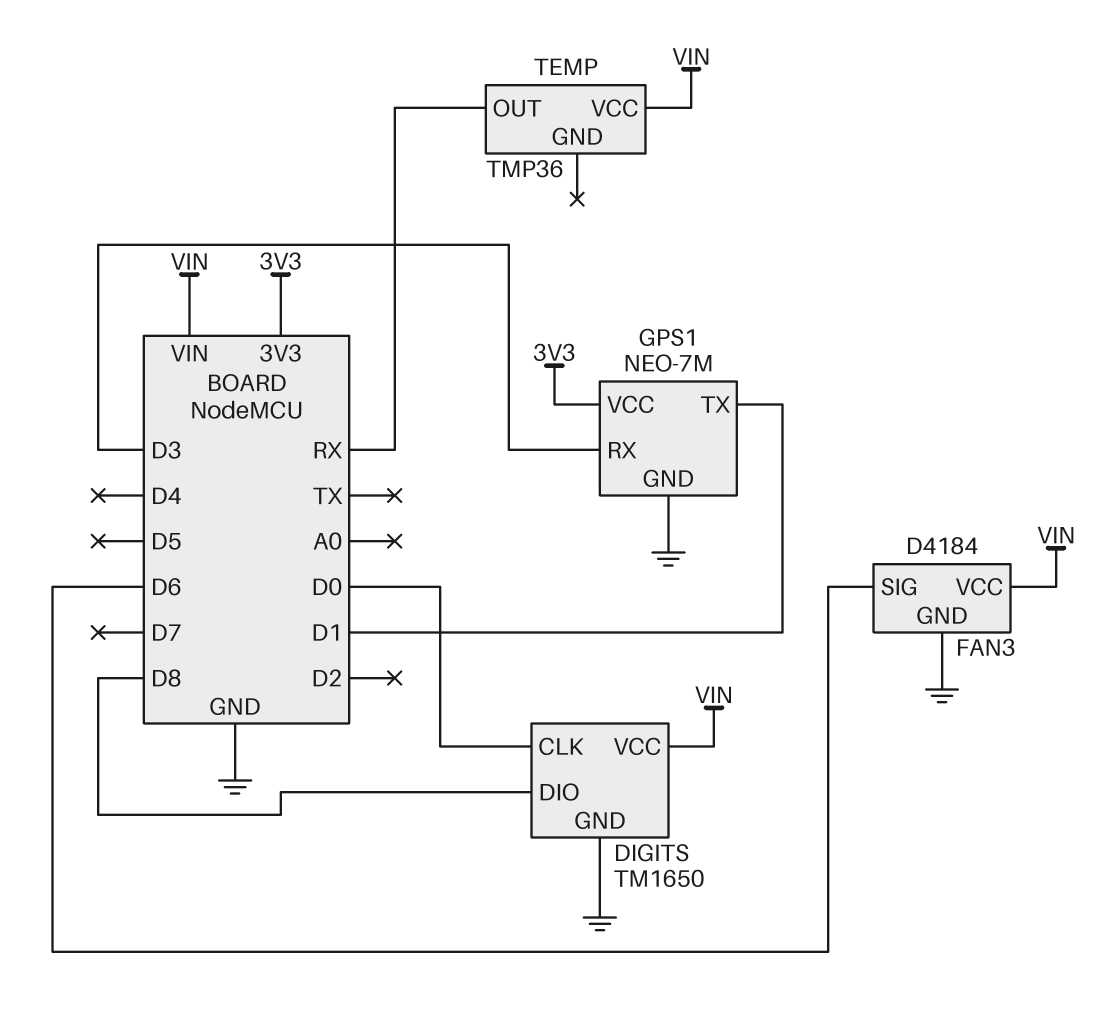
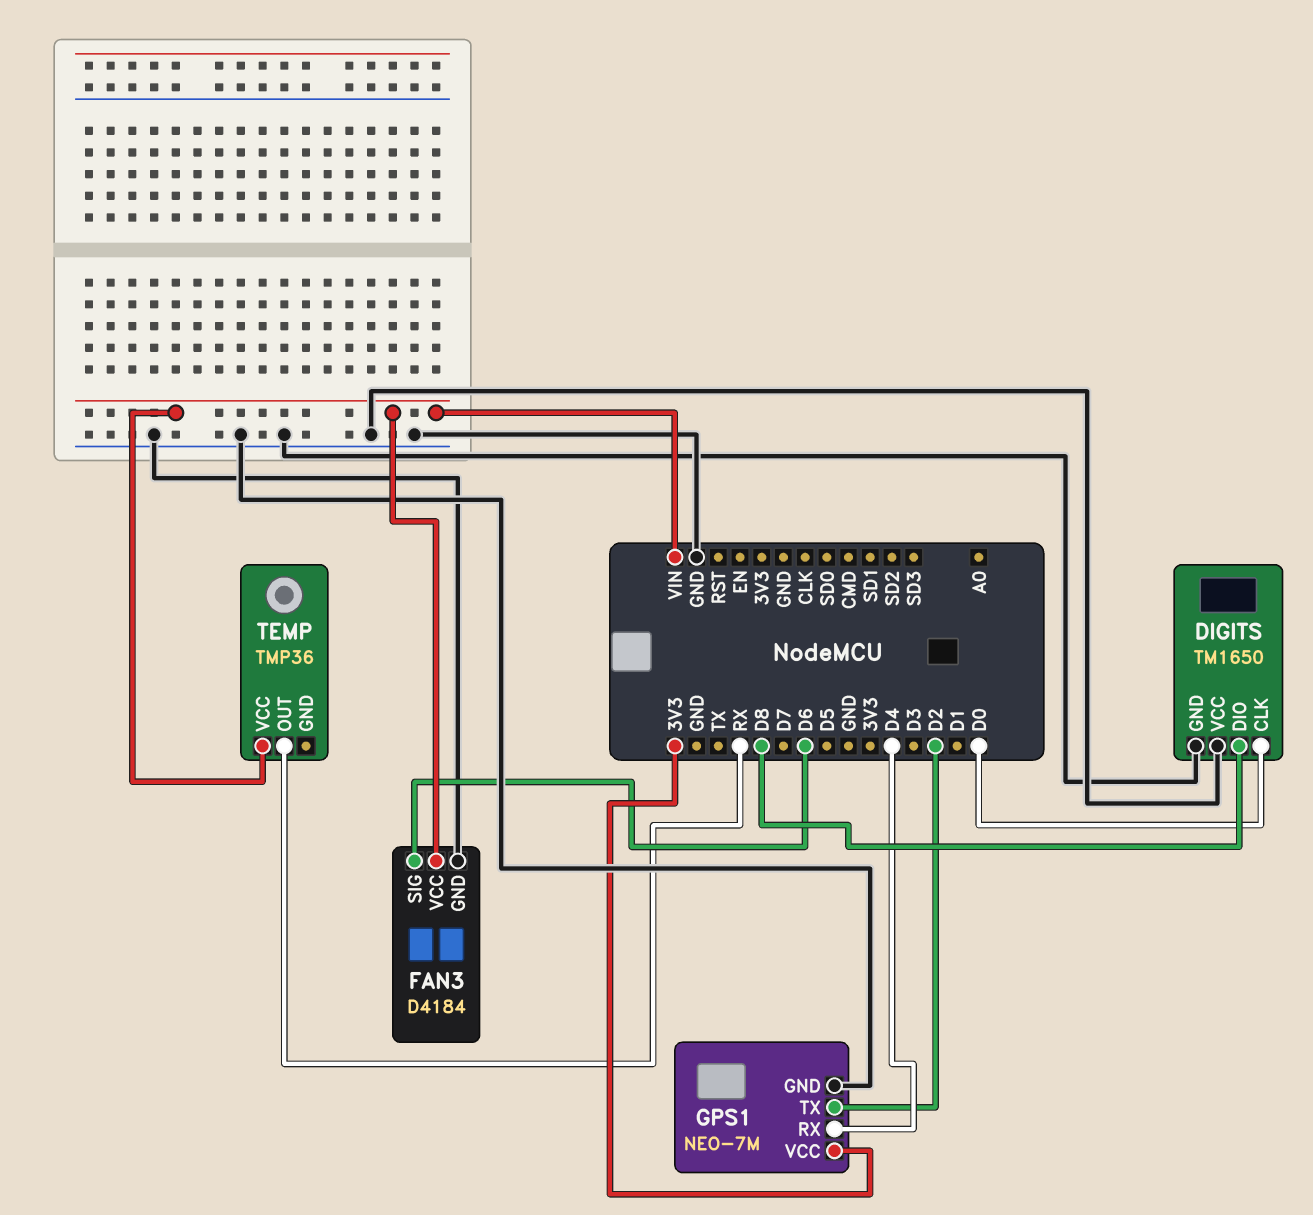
DIGITS pin VCC: VIN -> GND
GPS1 pin RX: D3 -> D4
GPS1 pin TX: D1 -> D2

